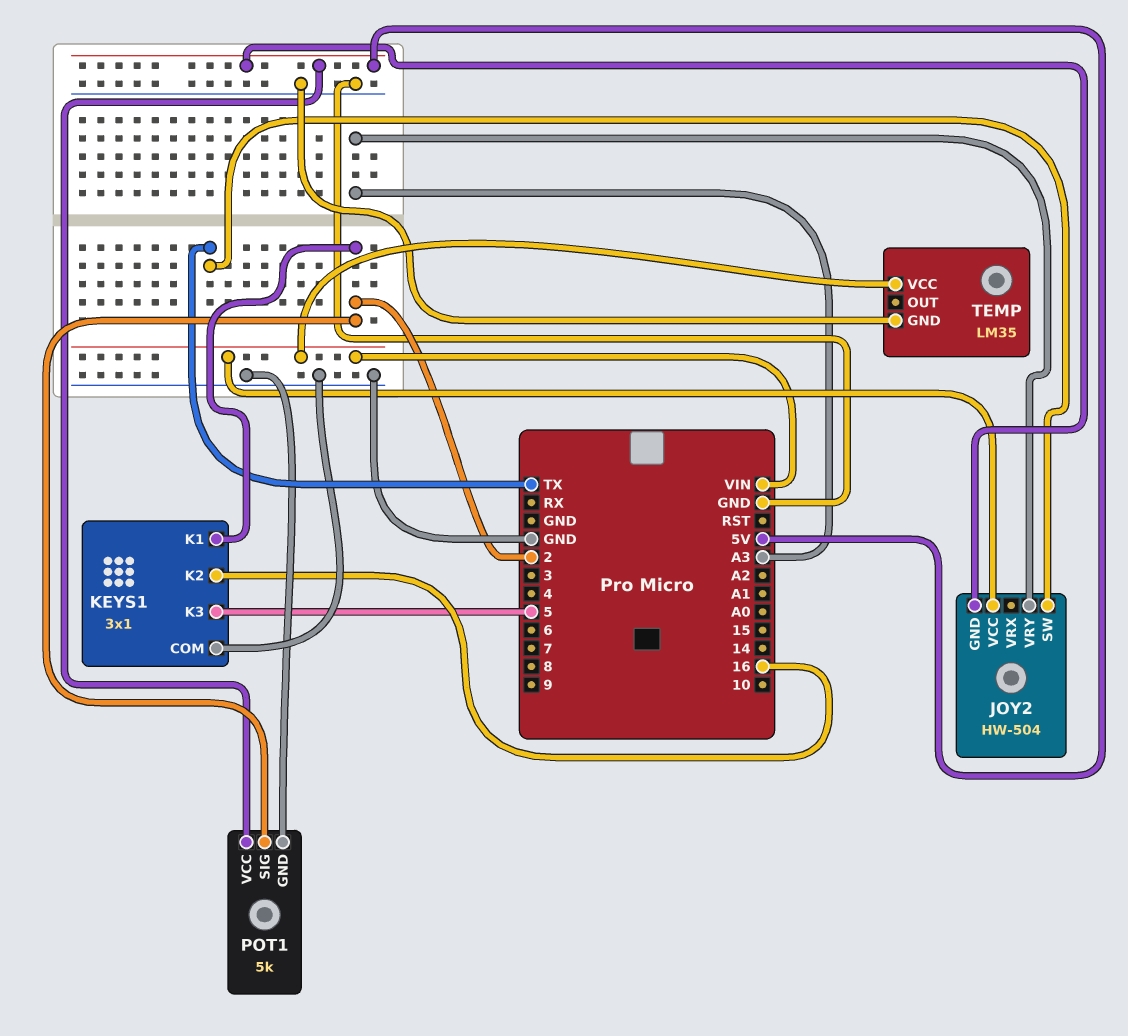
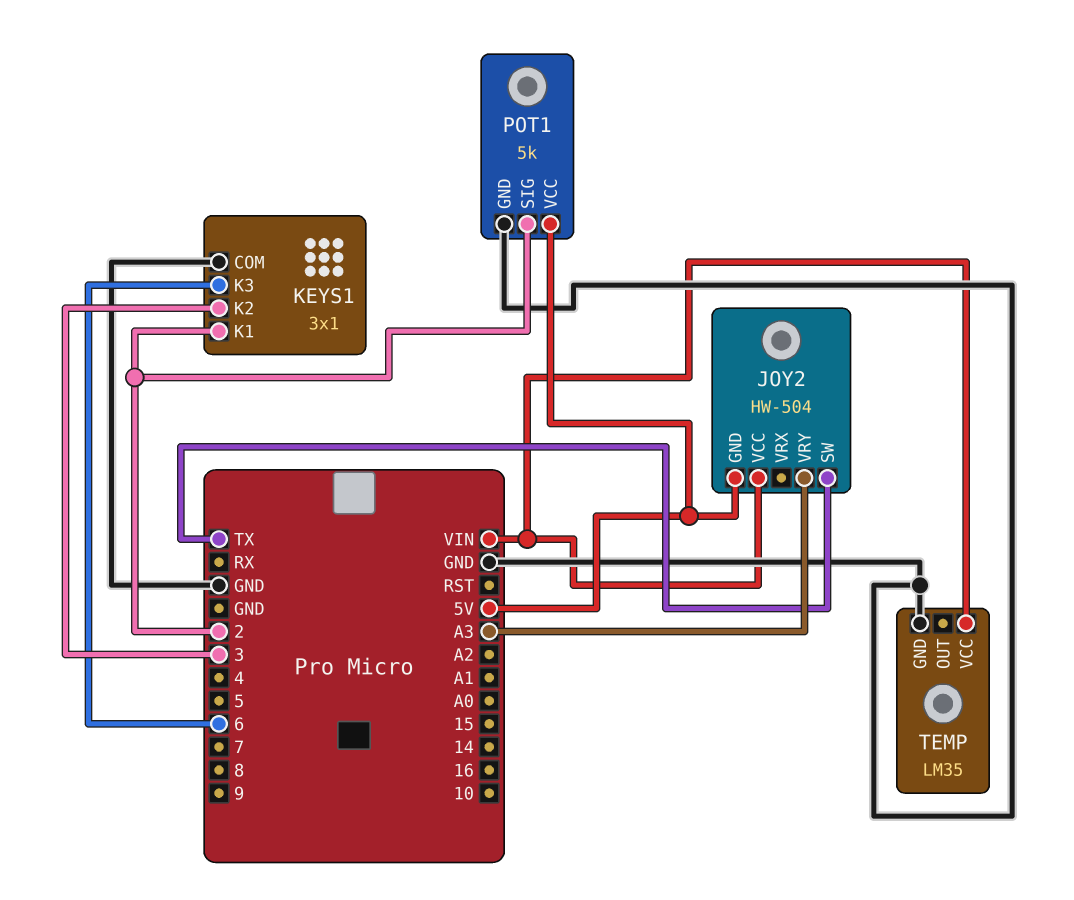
KEYS1 pin K2: 16 -> 3
KEYS1 pin K3: 5 -> 6

